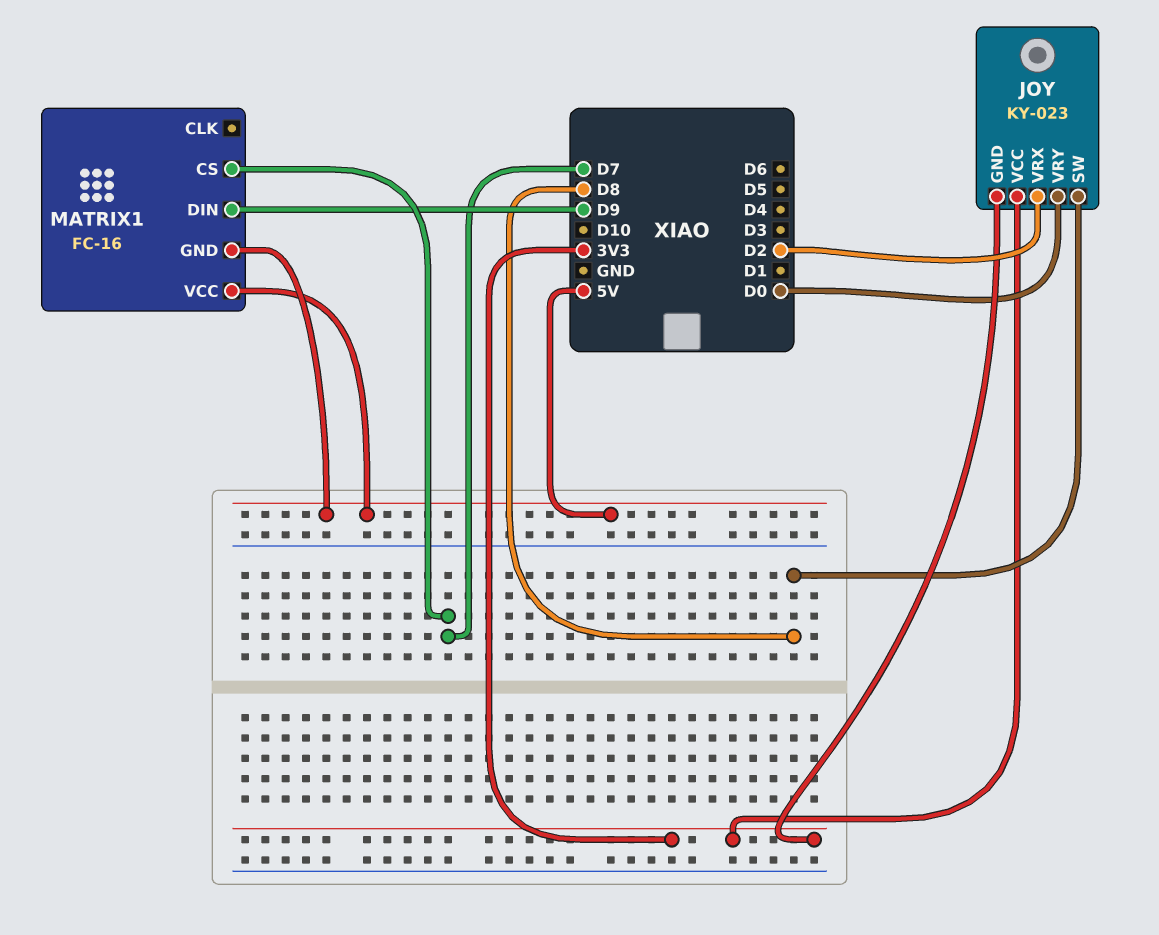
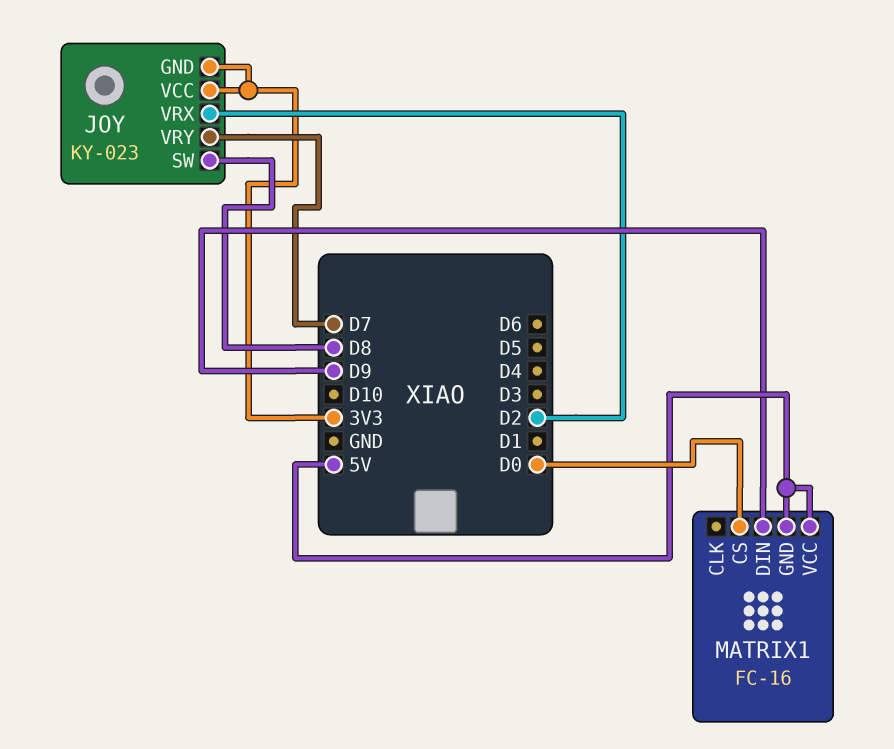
JOY pin VRY: D0 -> D7
MATRIX1 pin CS: D7 -> D0

